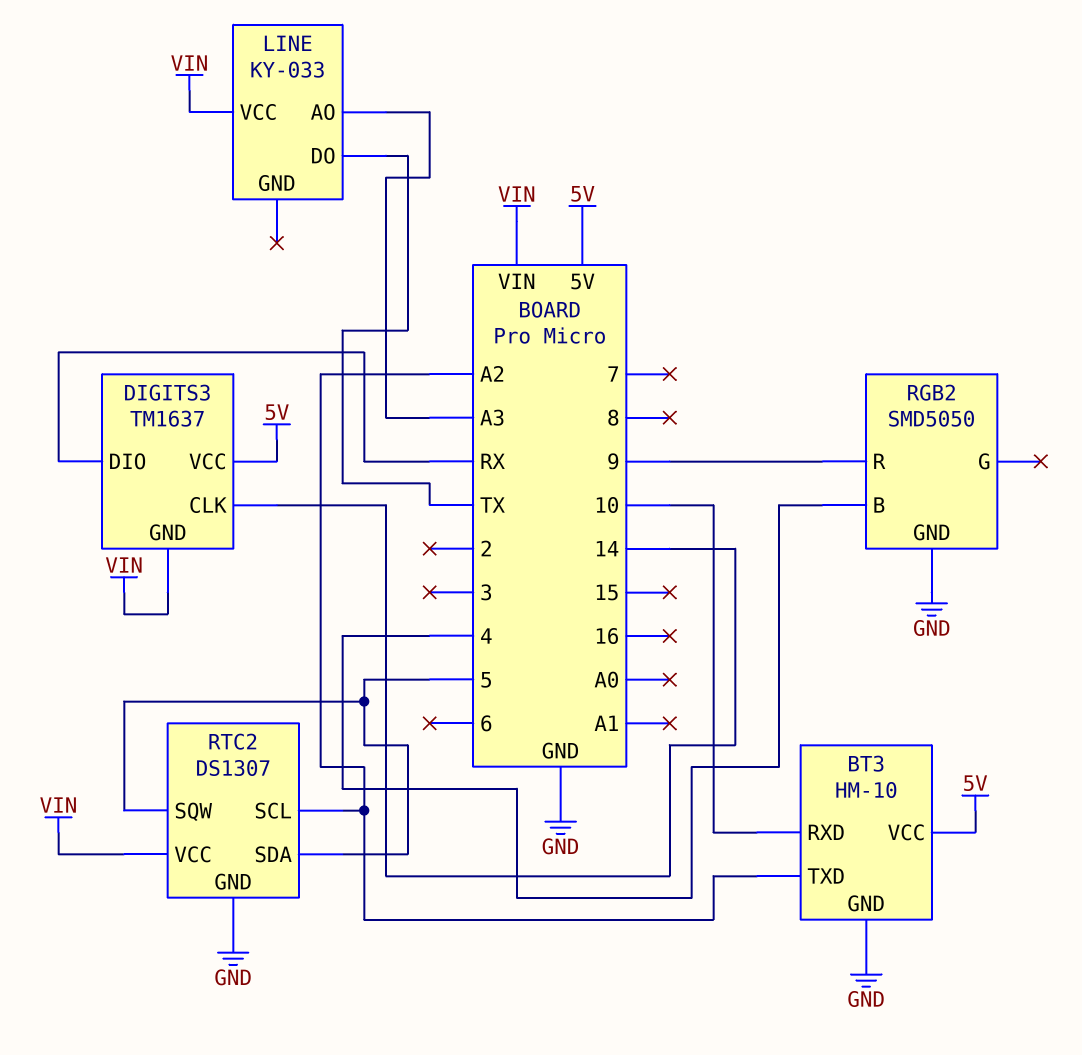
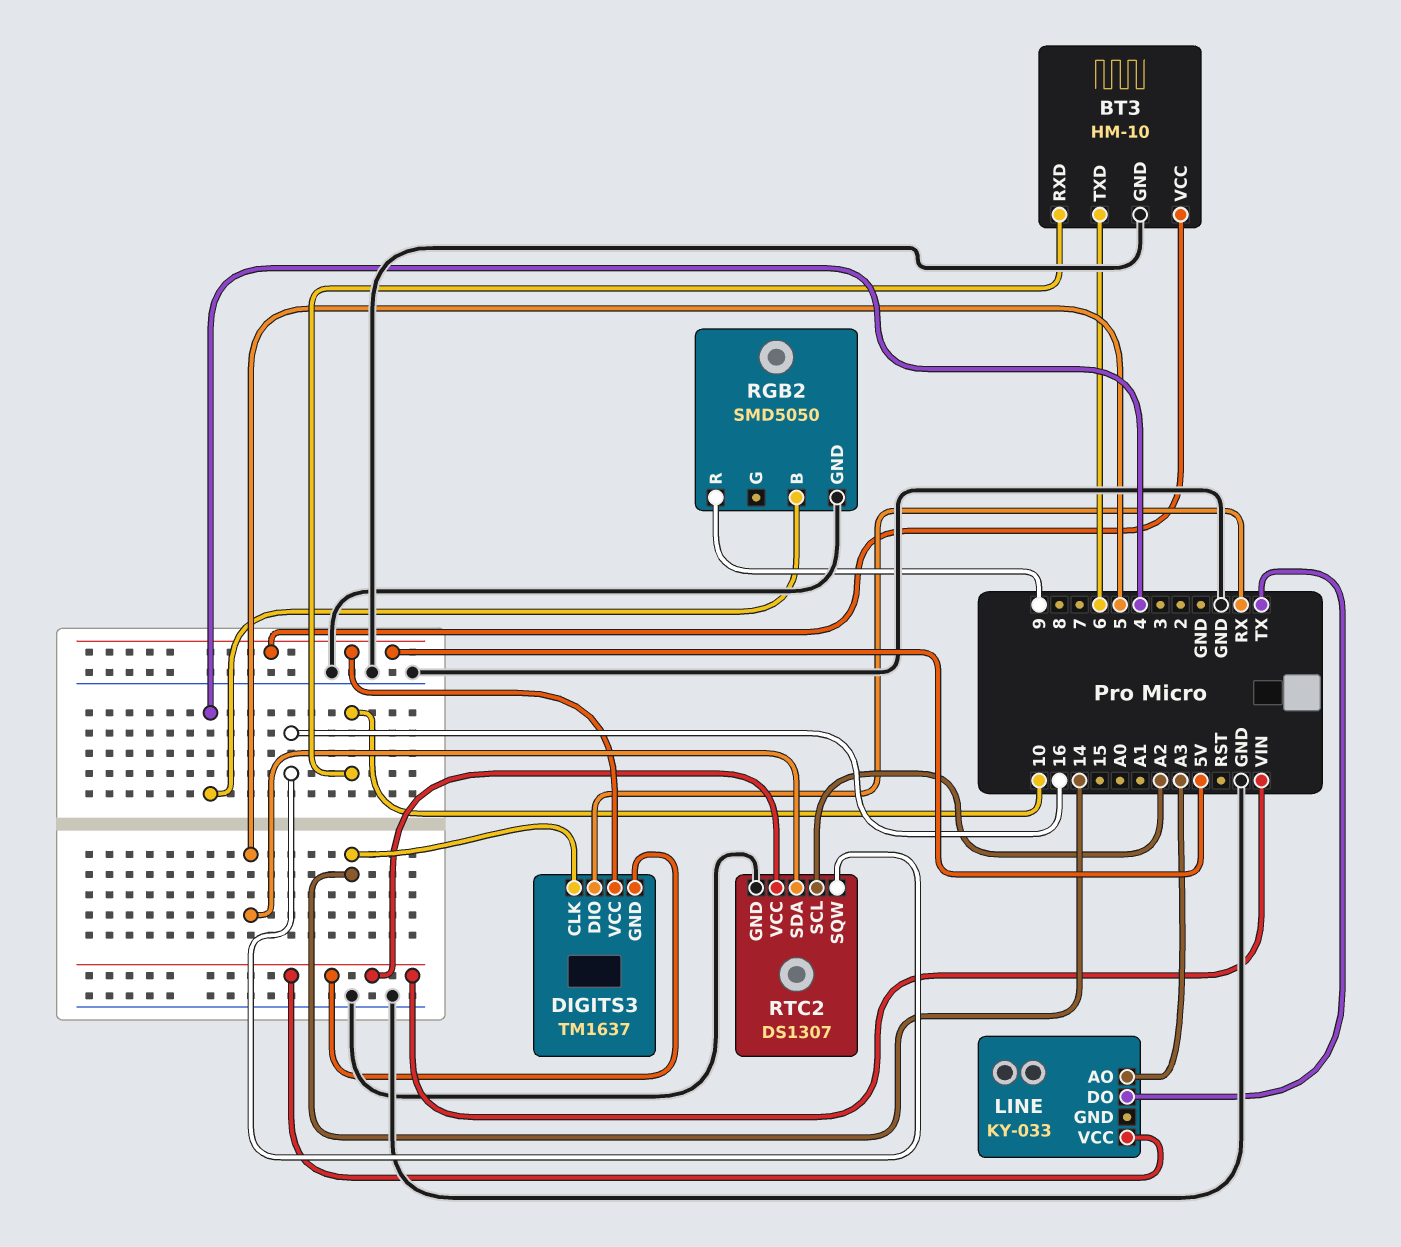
BT3 pin TXD: A2 -> 6
RTC2 pin SQW: 5 -> 16

